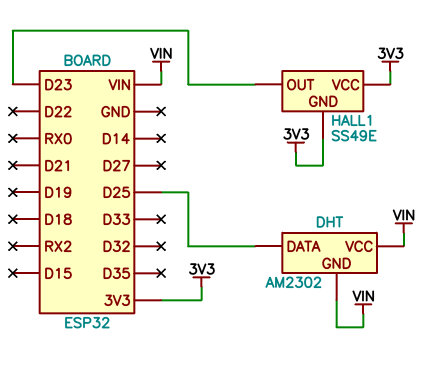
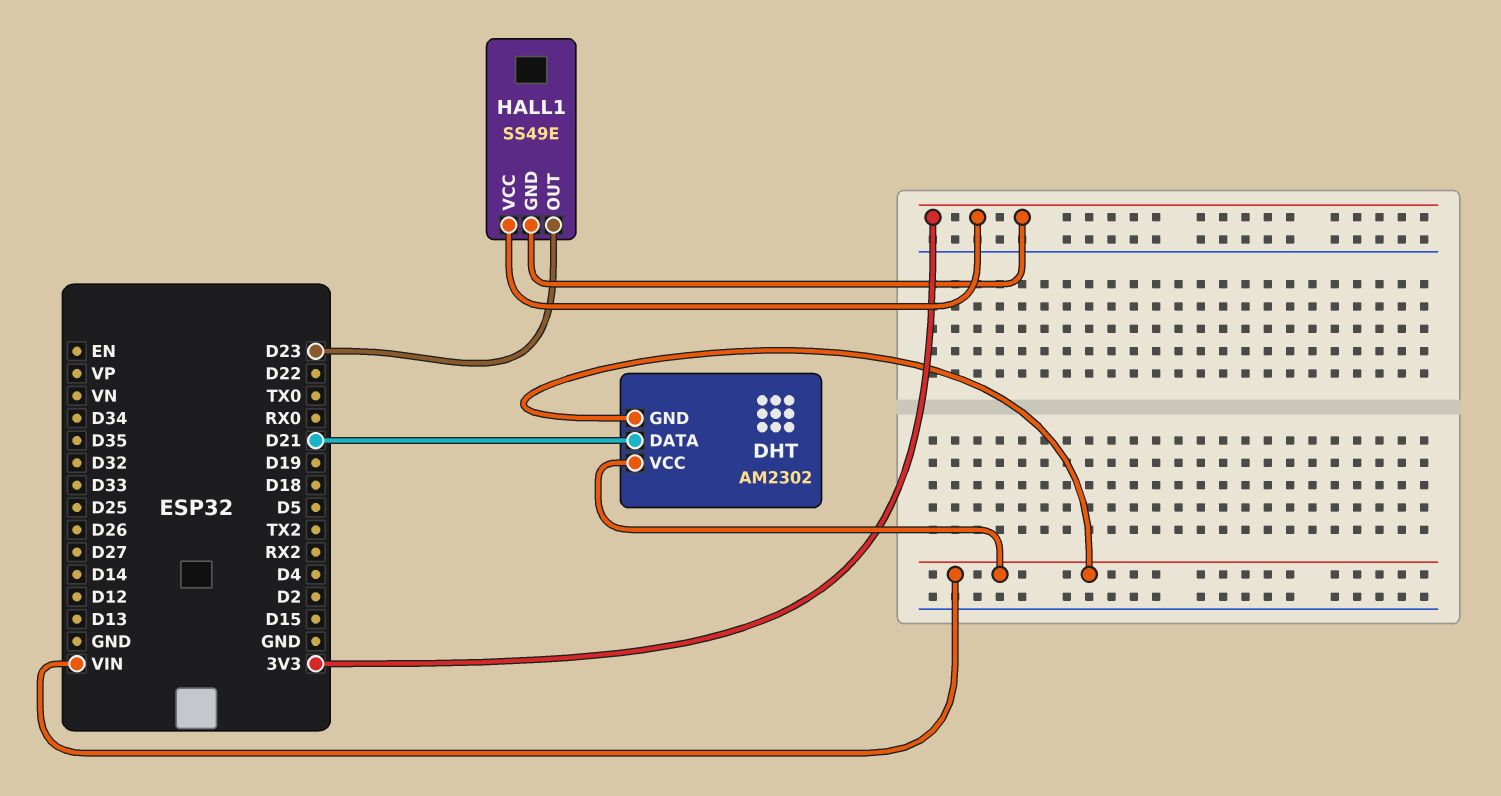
DHT pin DATA: D25 -> D21

